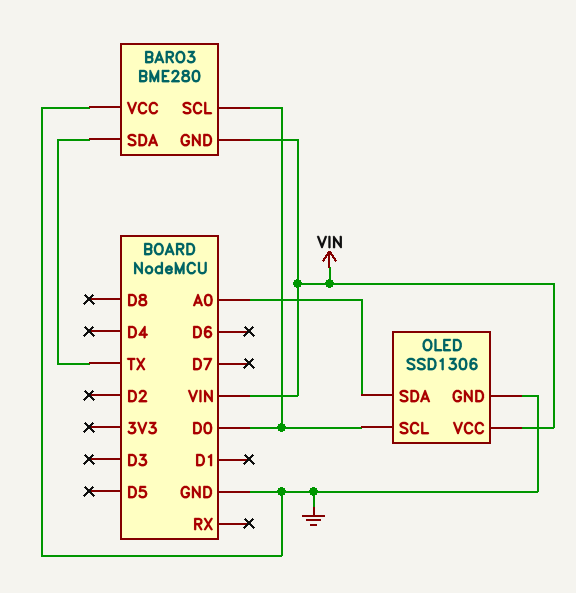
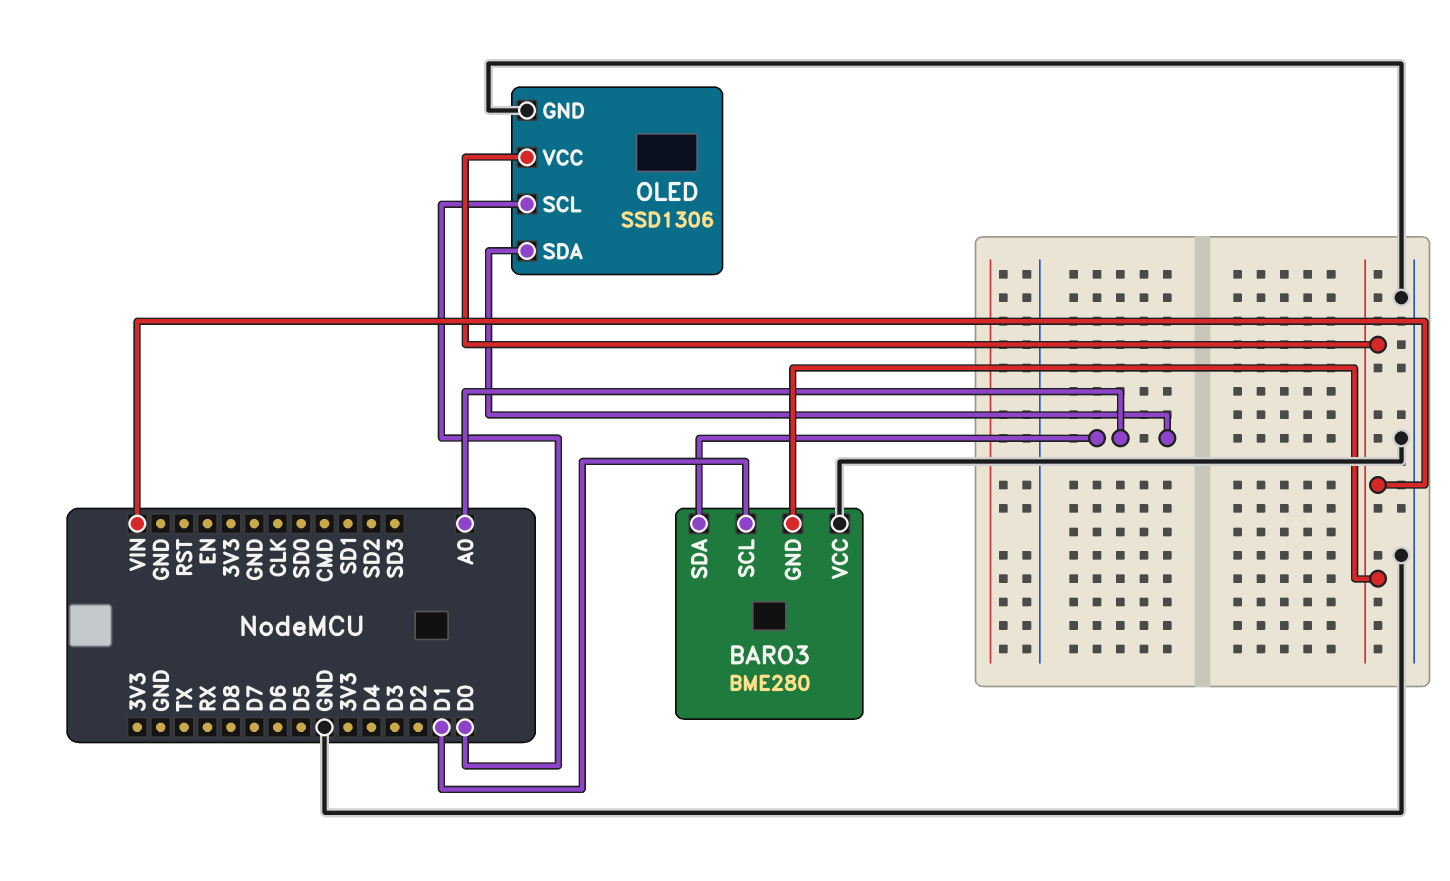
BARO3 pin SCL: D0 -> D1
BARO3 pin SDA: TX -> A0

